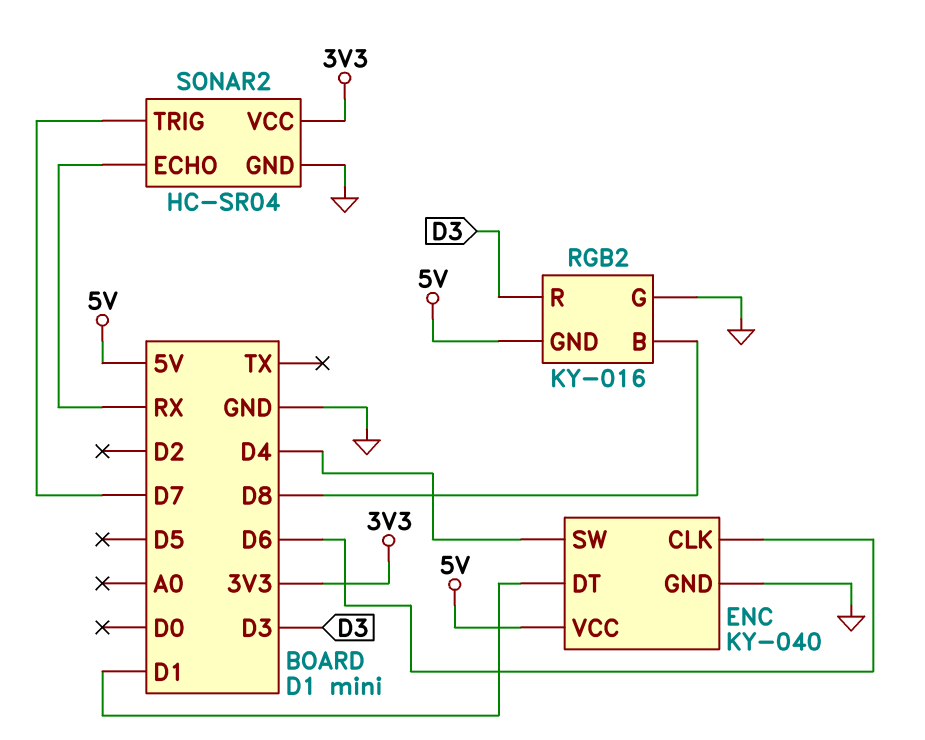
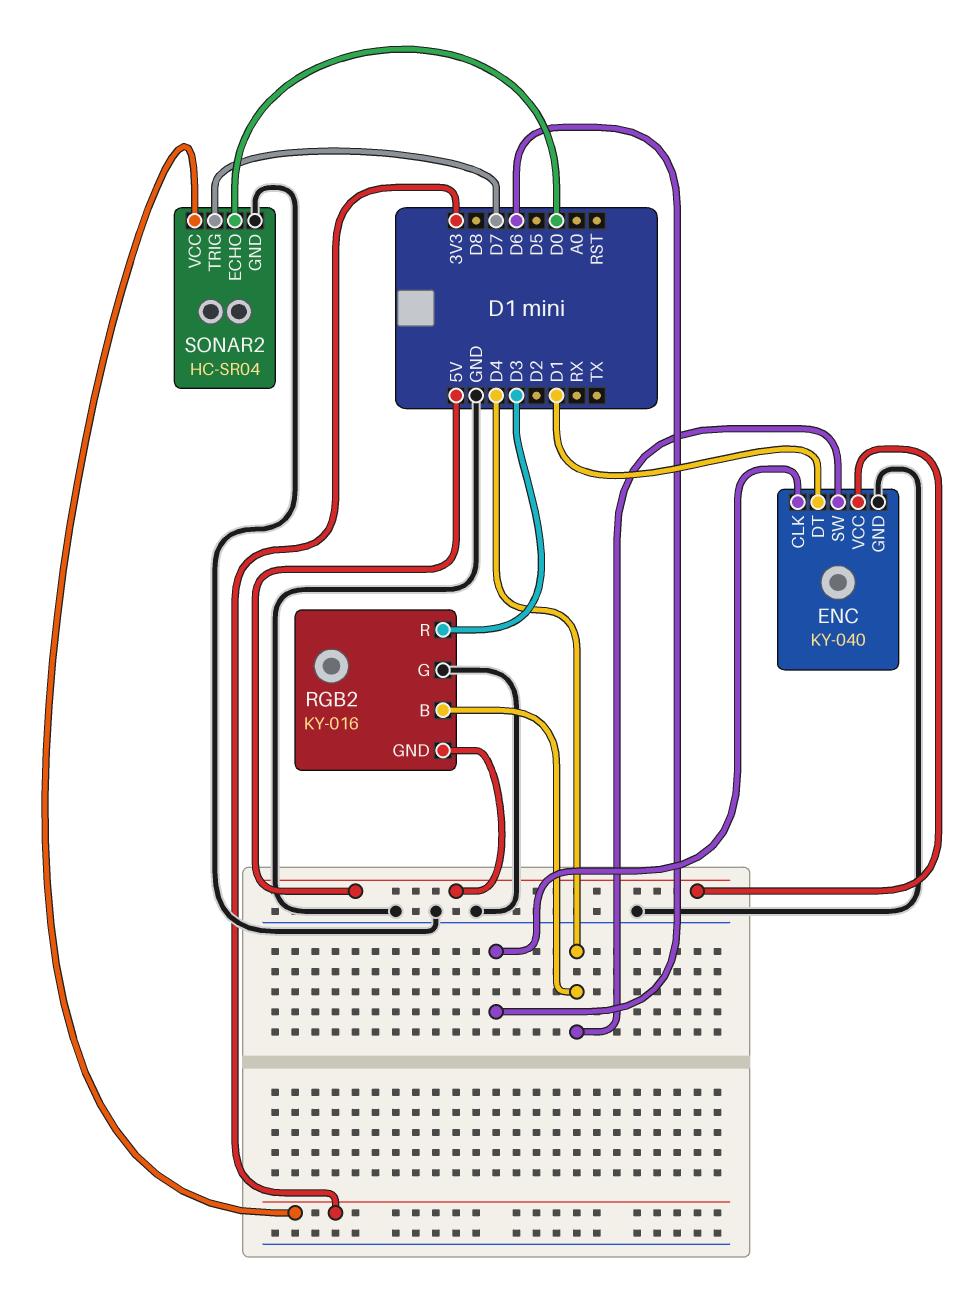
RGB2 pin B: D8 -> D4
SONAR2 pin ECHO: RX -> D0

